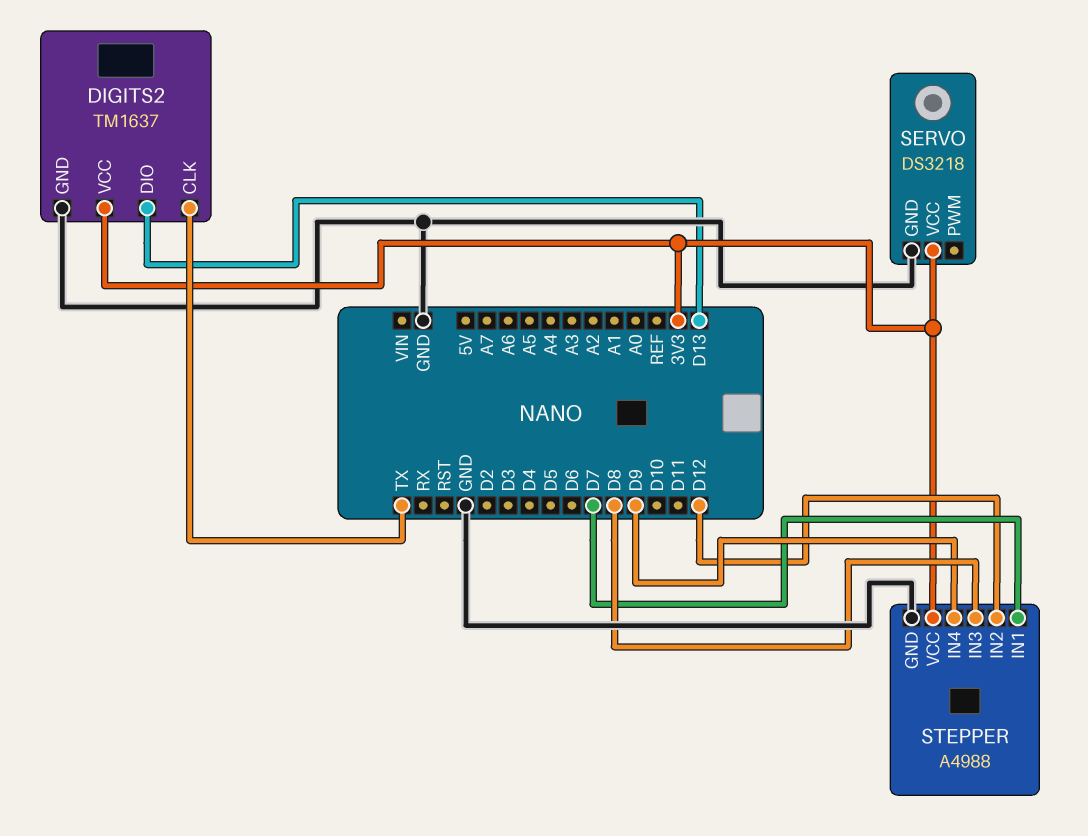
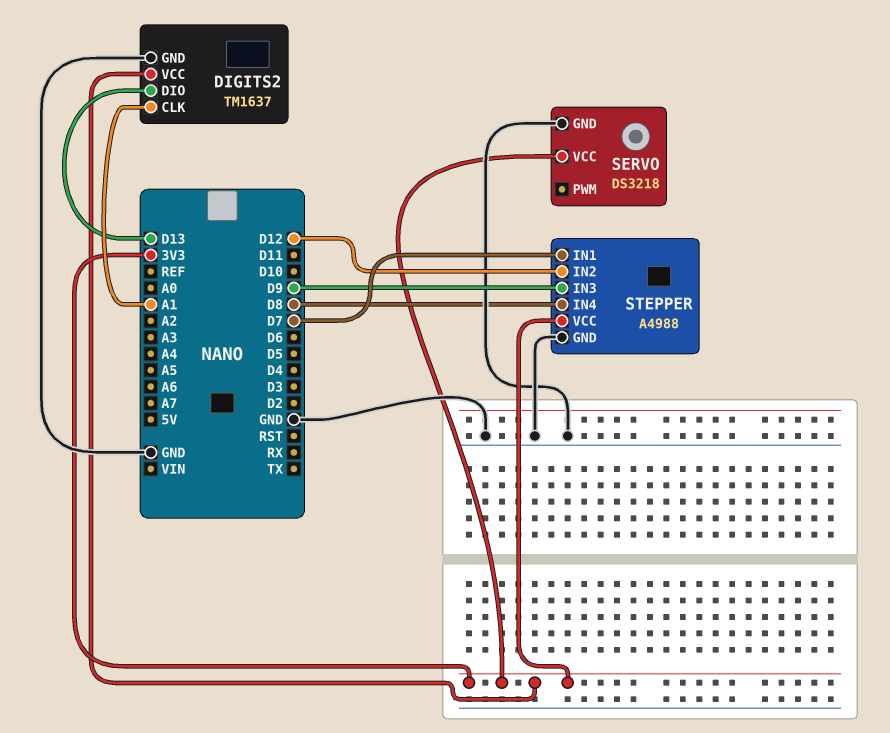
DIGITS2 pin CLK: TX -> A1
STEPPER pin IN3: D8 -> D9
STEPPER pin IN4: D9 -> D8

